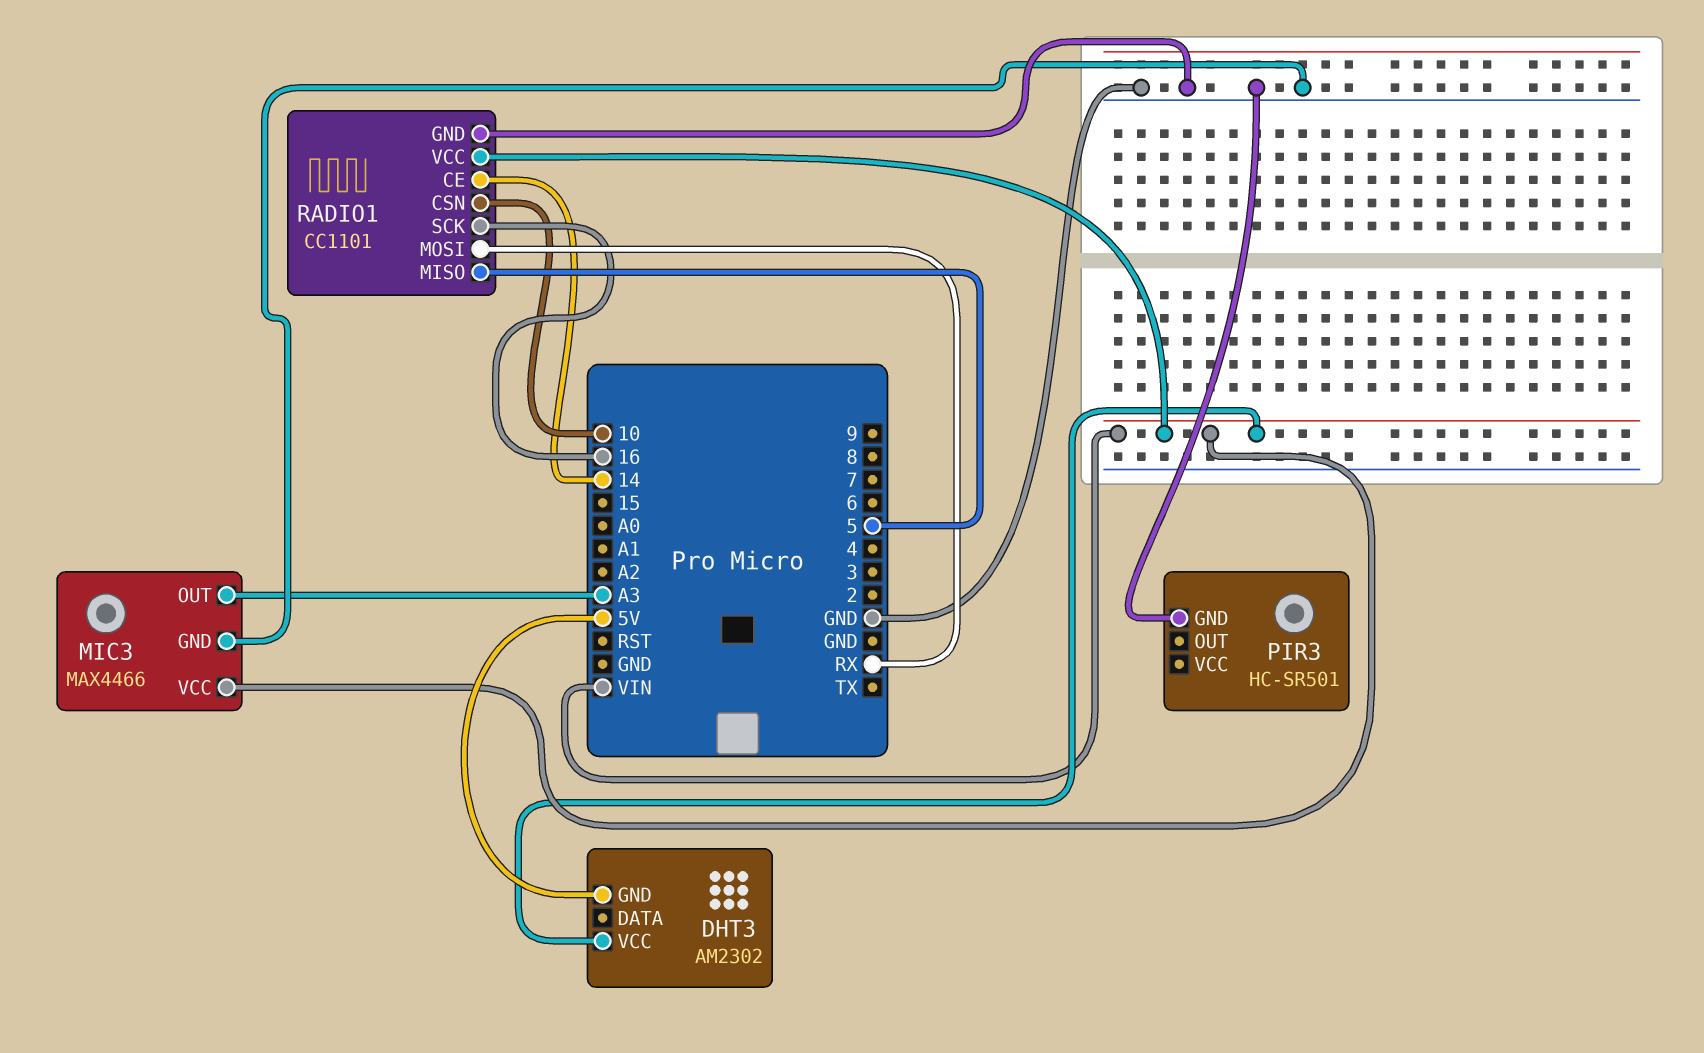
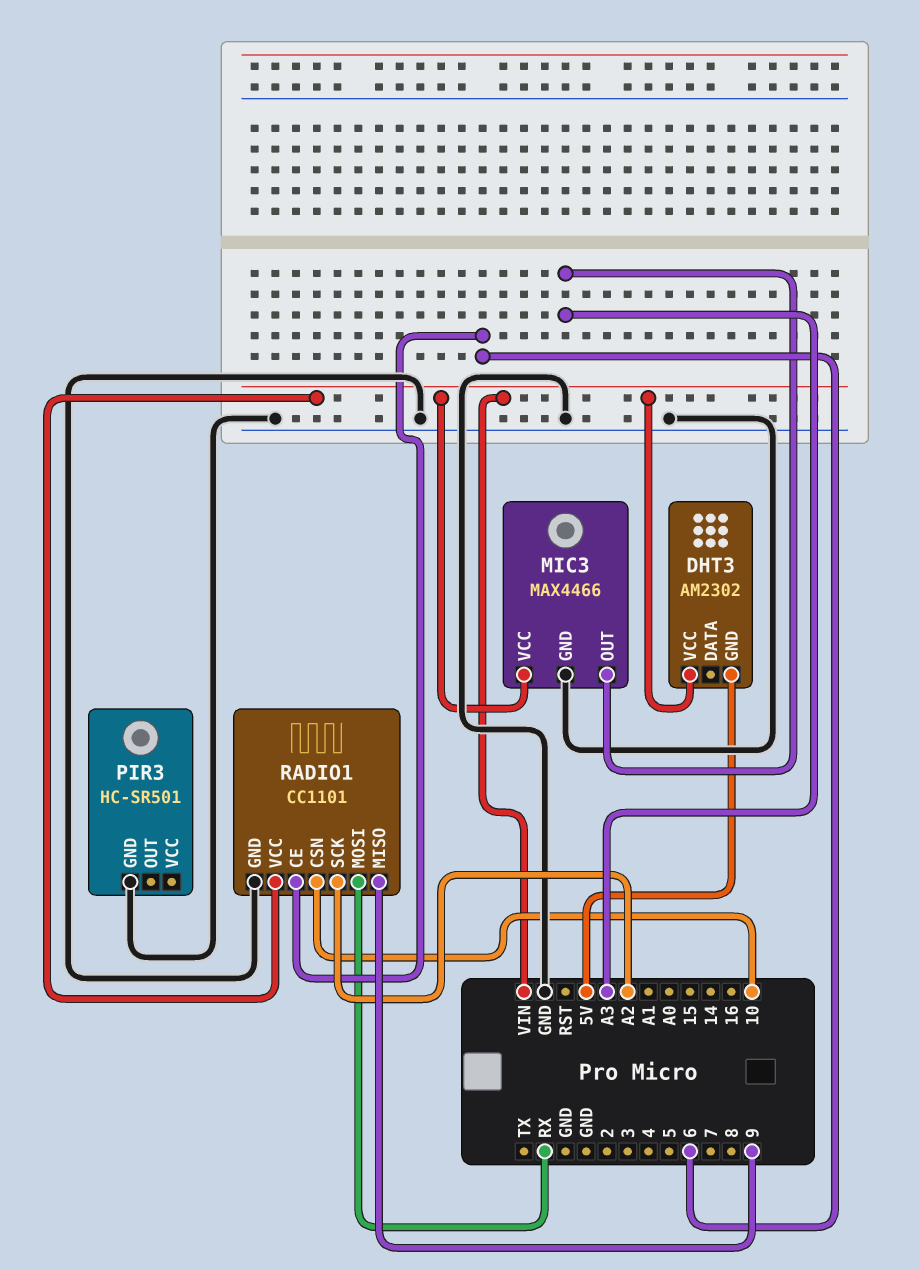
RADIO1 pin CE: 14 -> 6
RADIO1 pin MISO: 5 -> 9
RADIO1 pin SCK: 16 -> A2

